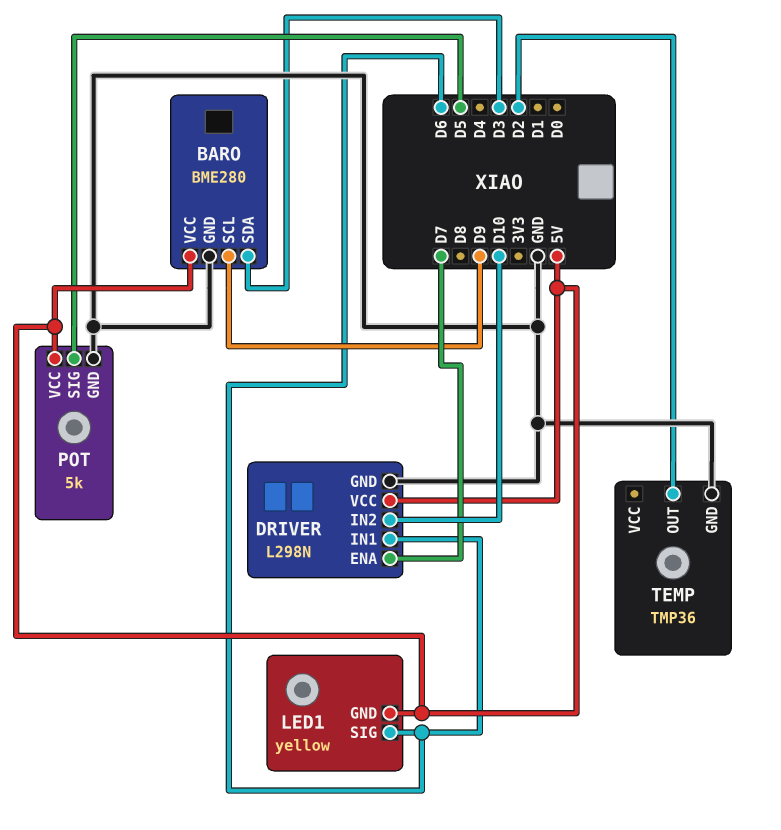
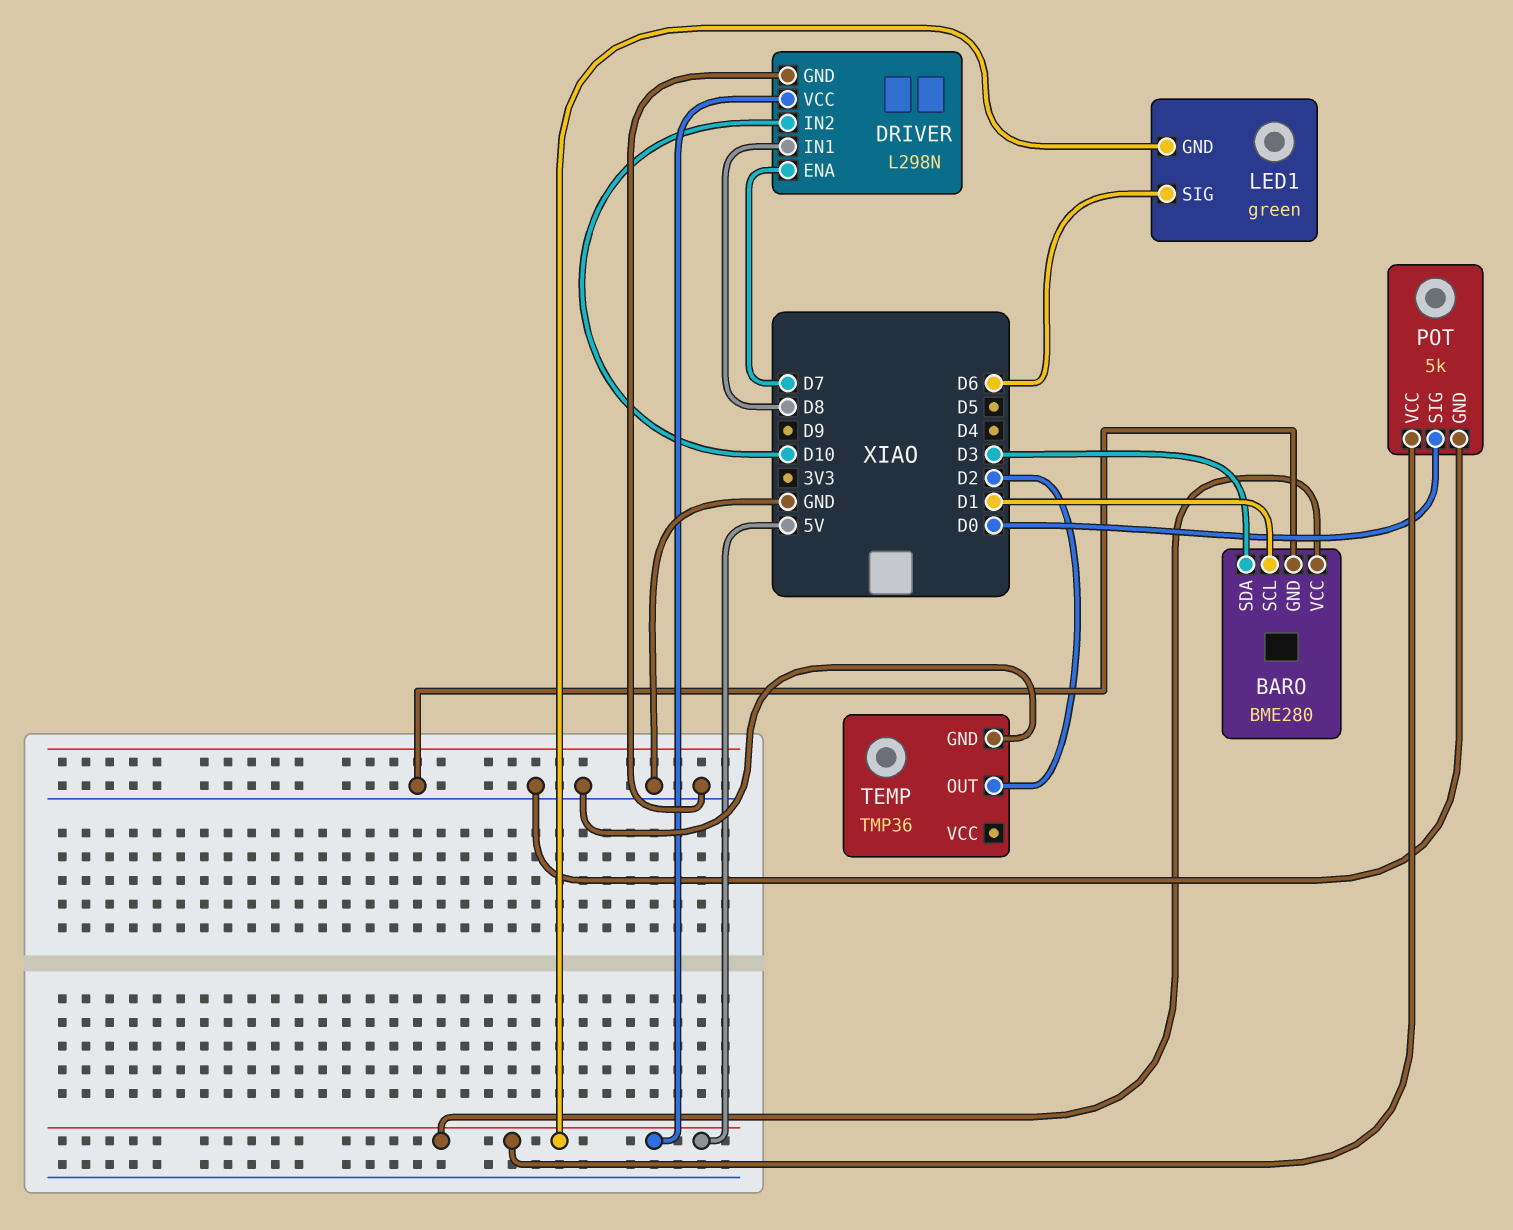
BARO pin SCL: D9 -> D1
DRIVER pin IN1: D6 -> D8
LED1: yellow -> green
POT pin SIG: D5 -> D0

